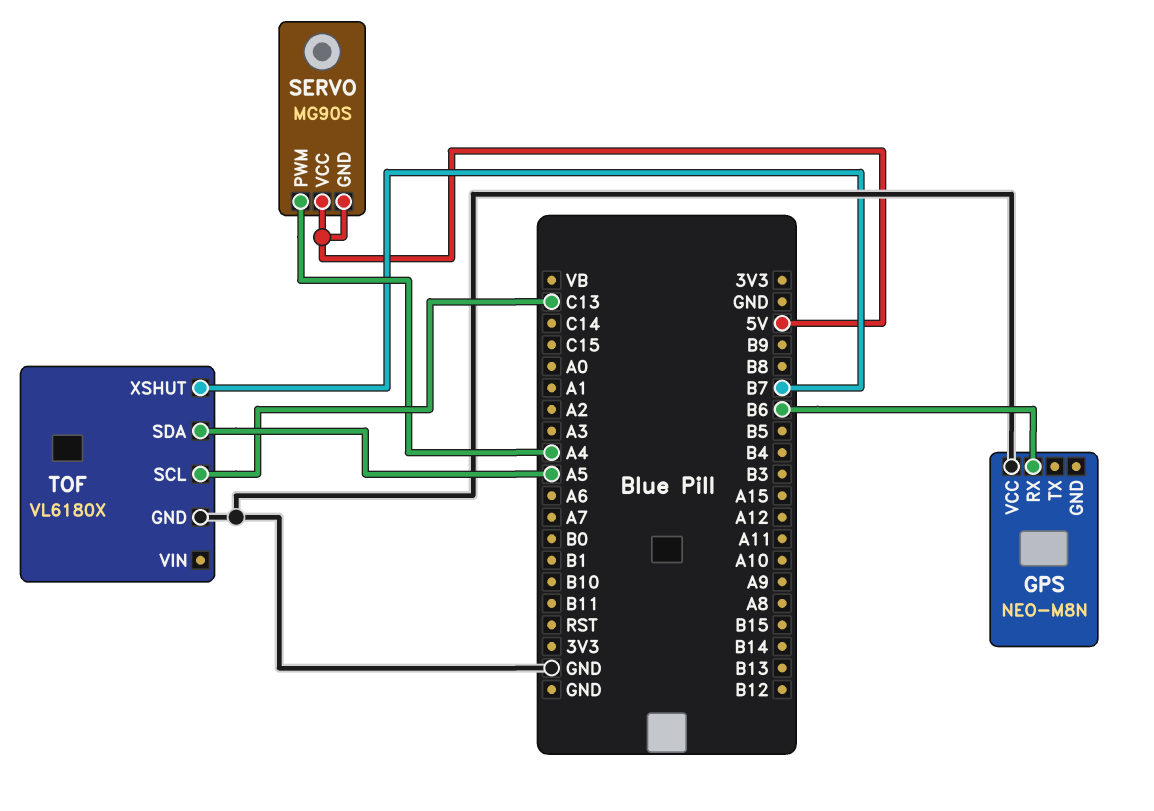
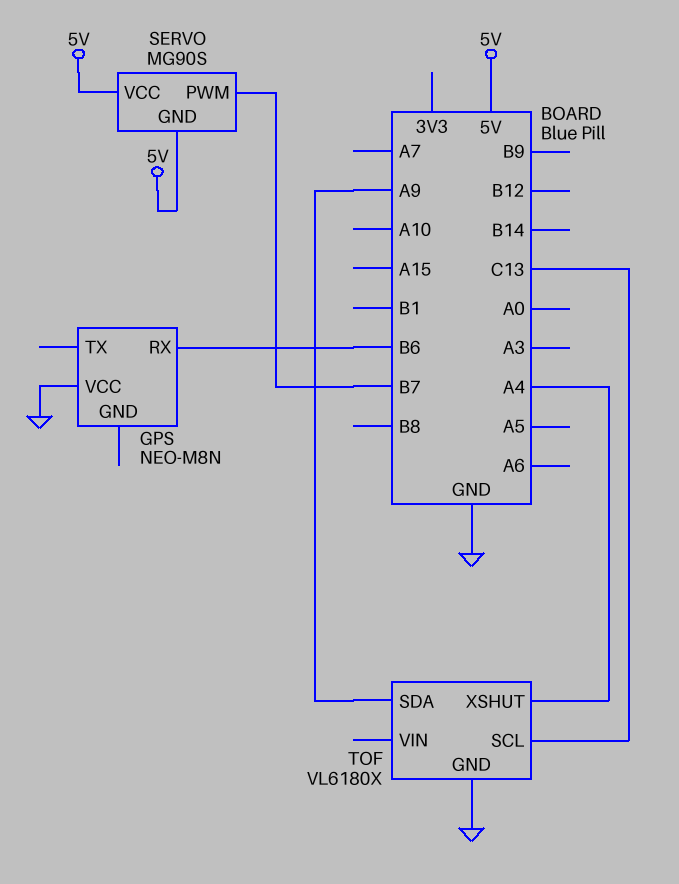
SERVO pin PWM: A4 -> B7
TOF pin SDA: A5 -> A9
TOF pin XSHUT: B7 -> A4

